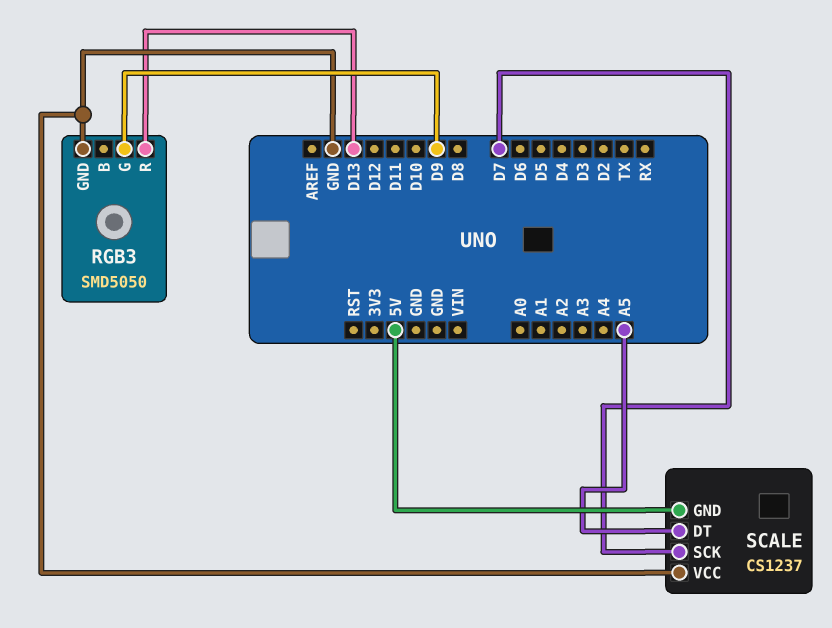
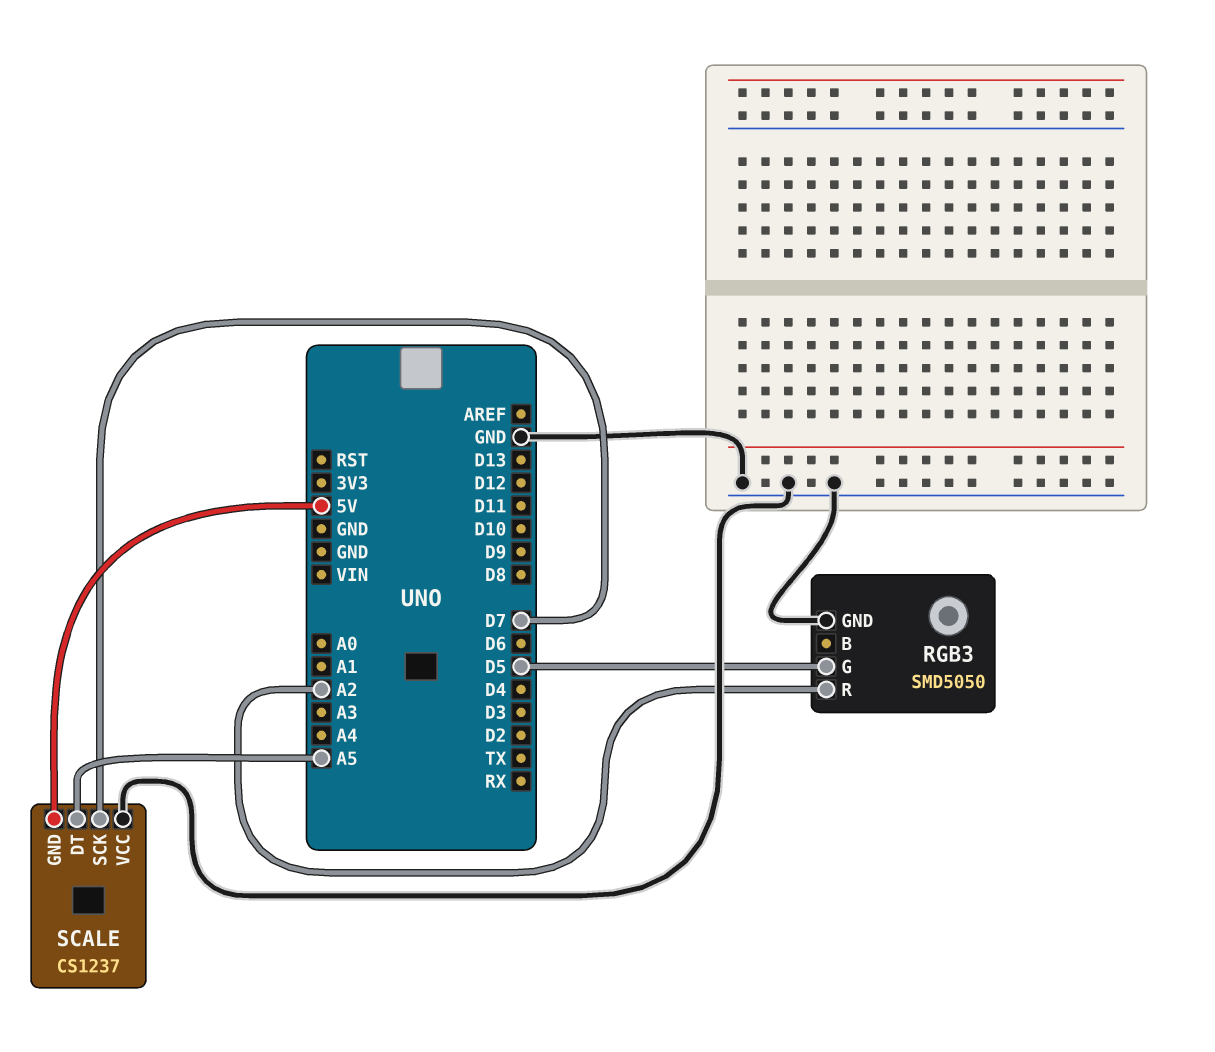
RGB3 pin G: D9 -> D5
RGB3 pin R: D13 -> A2

